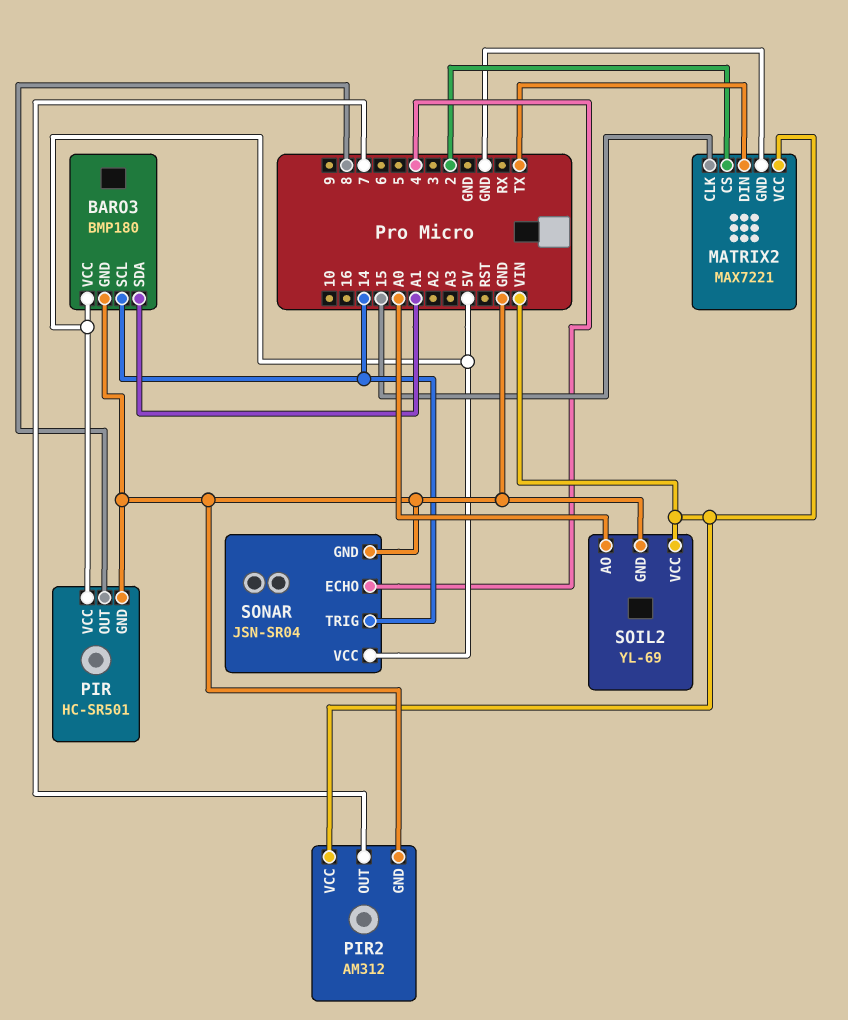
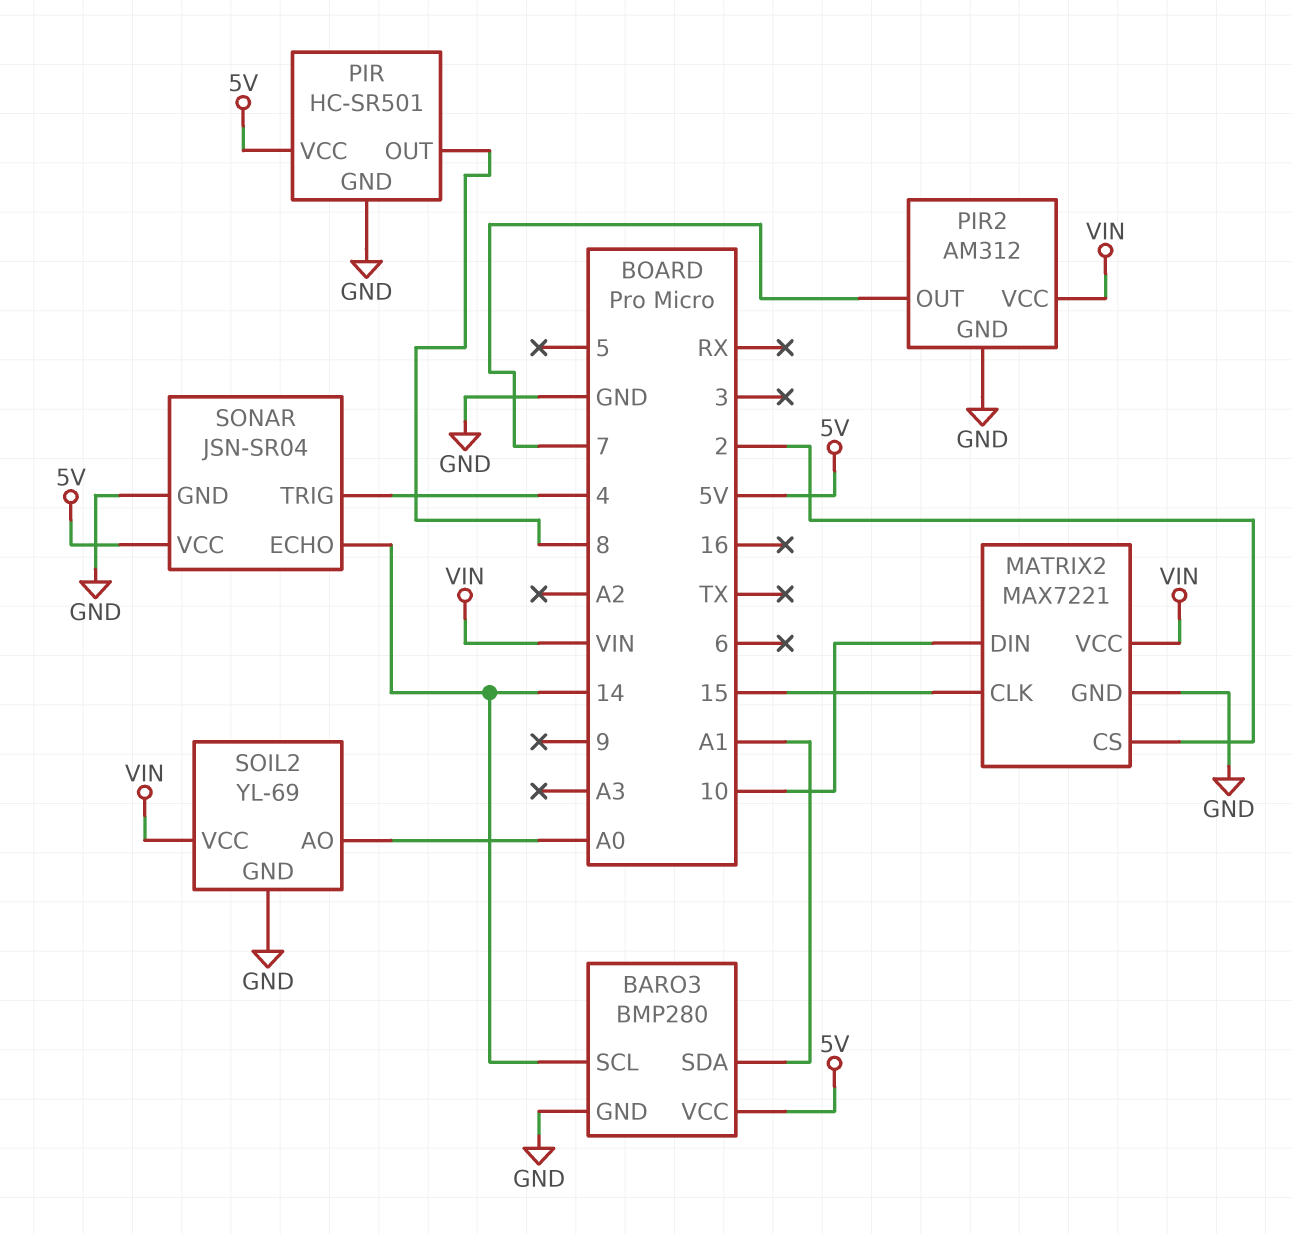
BARO3: BMP180 -> BMP280
MATRIX2 pin DIN: TX -> 10
SONAR pin ECHO: 4 -> 14
SONAR pin TRIG: 14 -> 4

